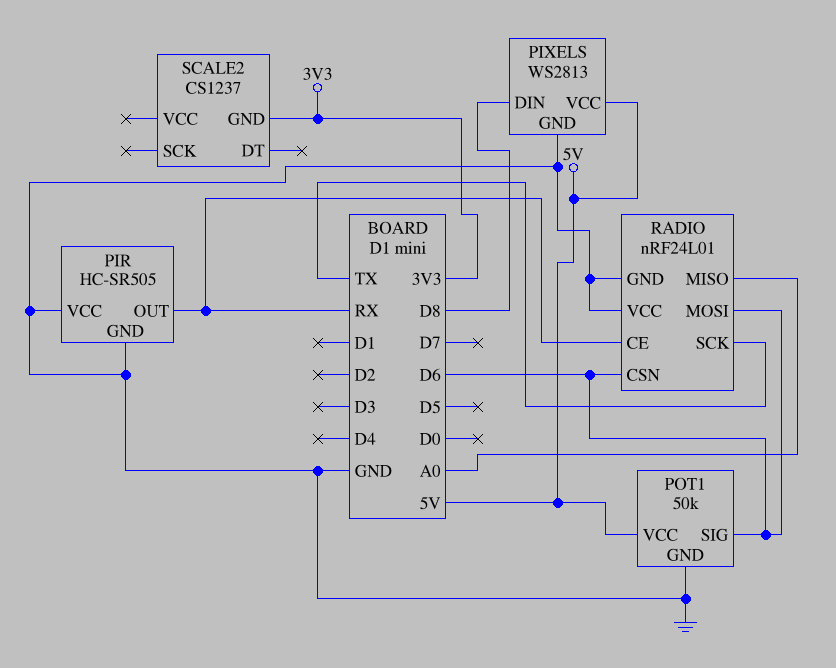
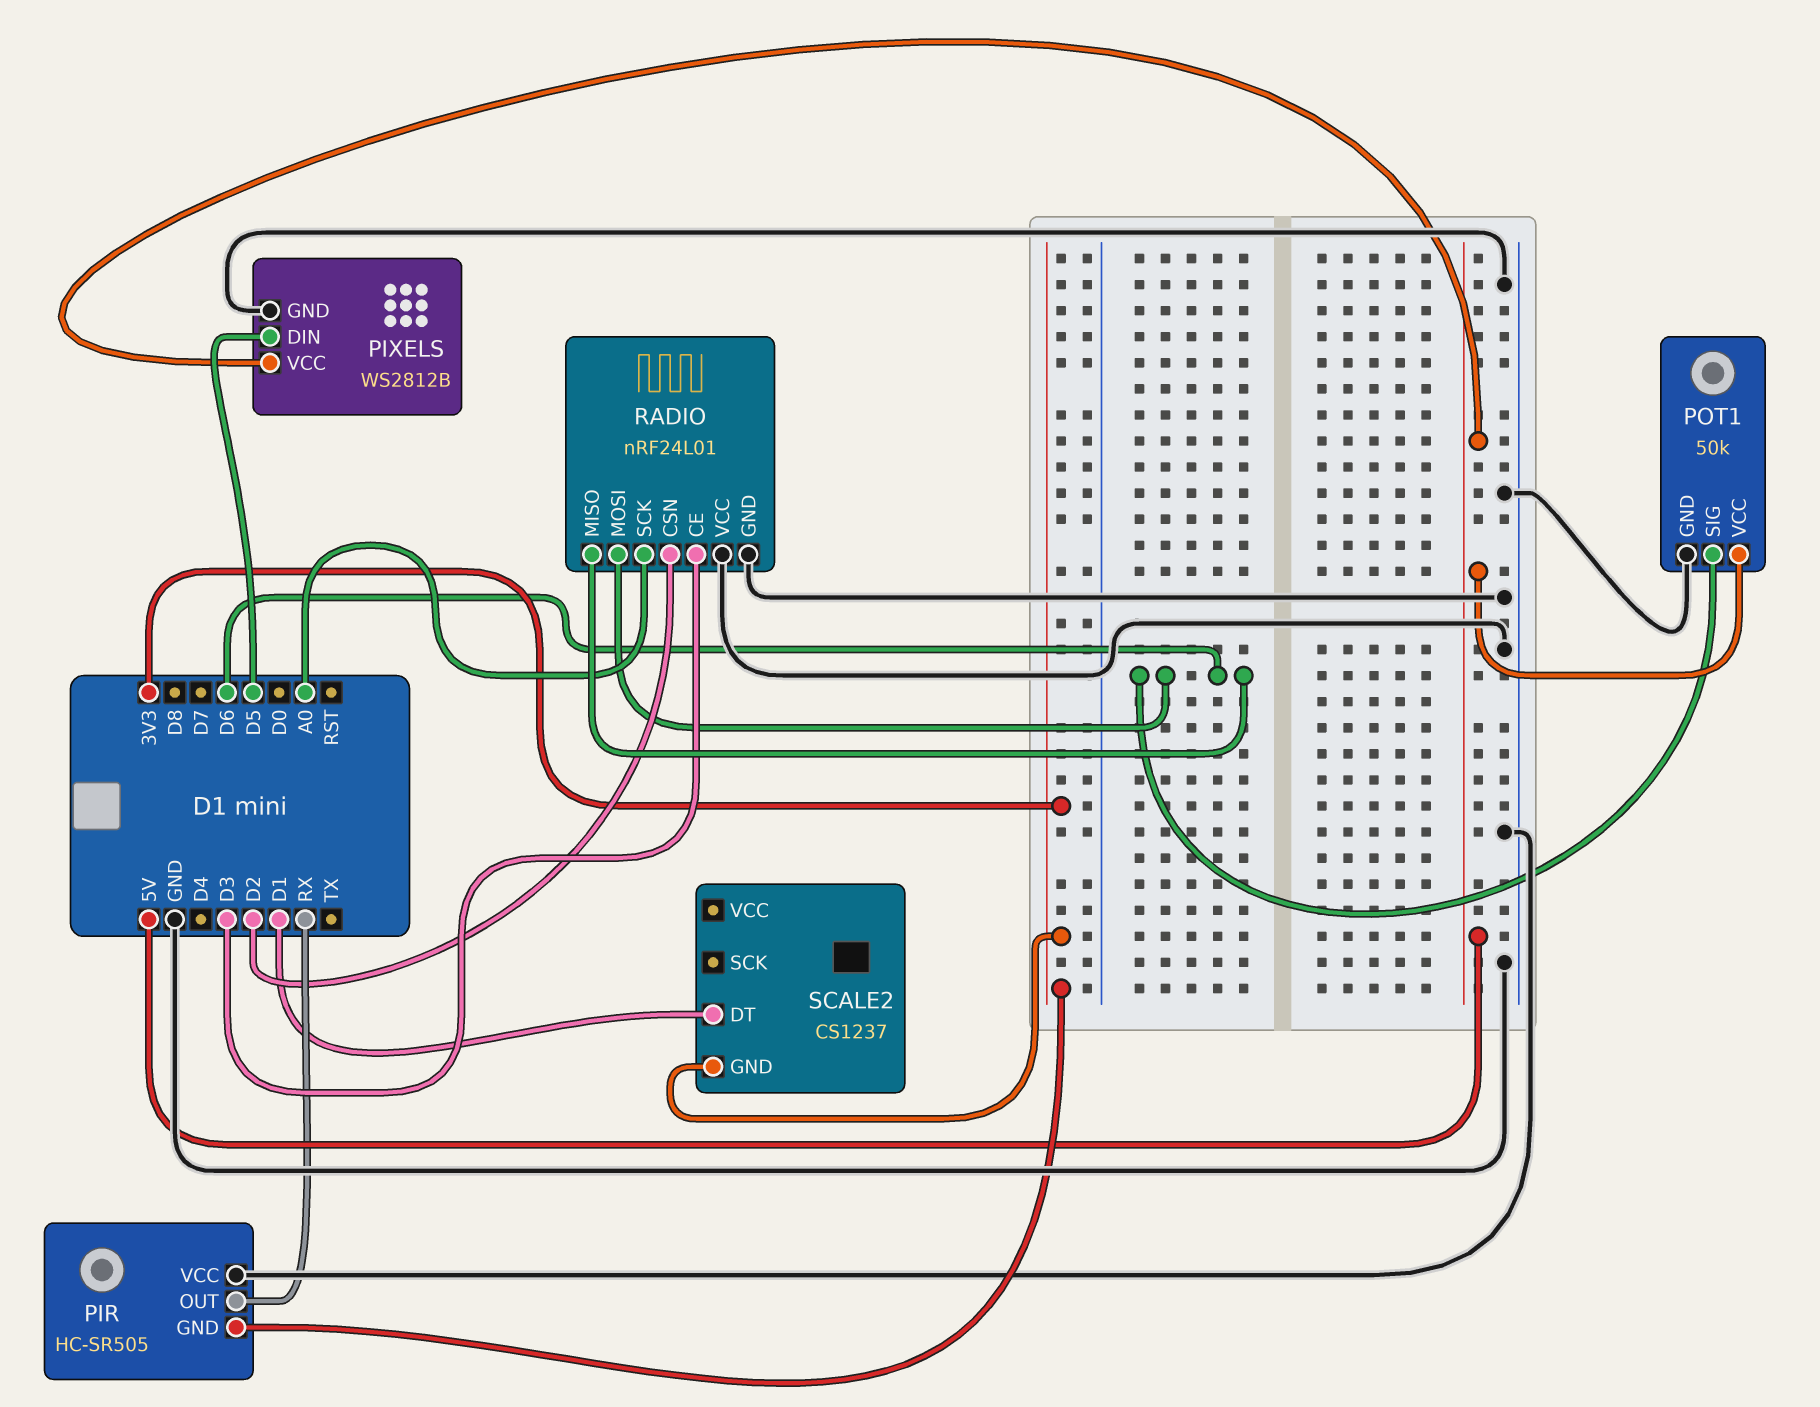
PIR pin GND: GND -> 3V3
PIXELS: WS2813 -> WS2812B
PIXELS pin DIN: D8 -> D5
RADIO pin CE: RX -> D3
RADIO pin CSN: D6 -> D2
RADIO pin MISO: A0 -> D6
RADIO pin SCK: TX -> A0
SCALE2 pin DT: none -> D1

